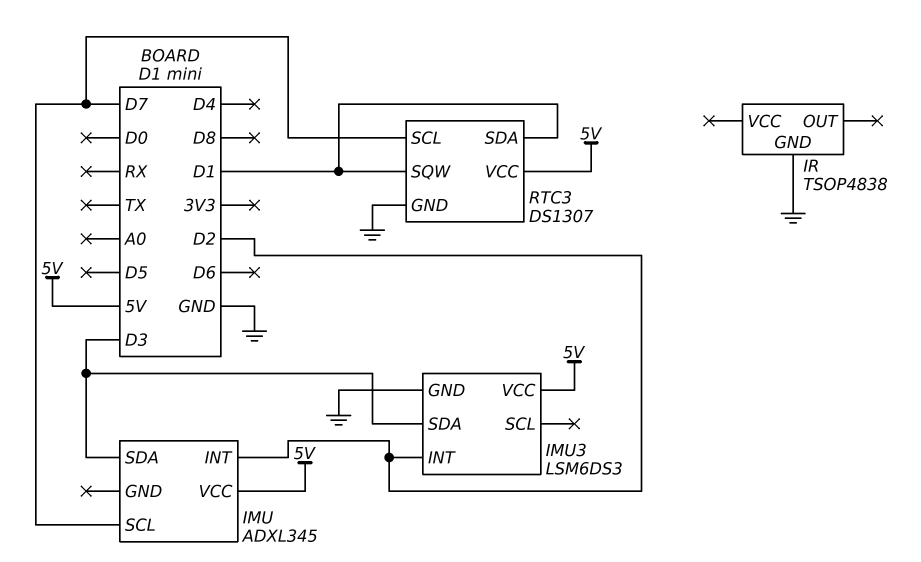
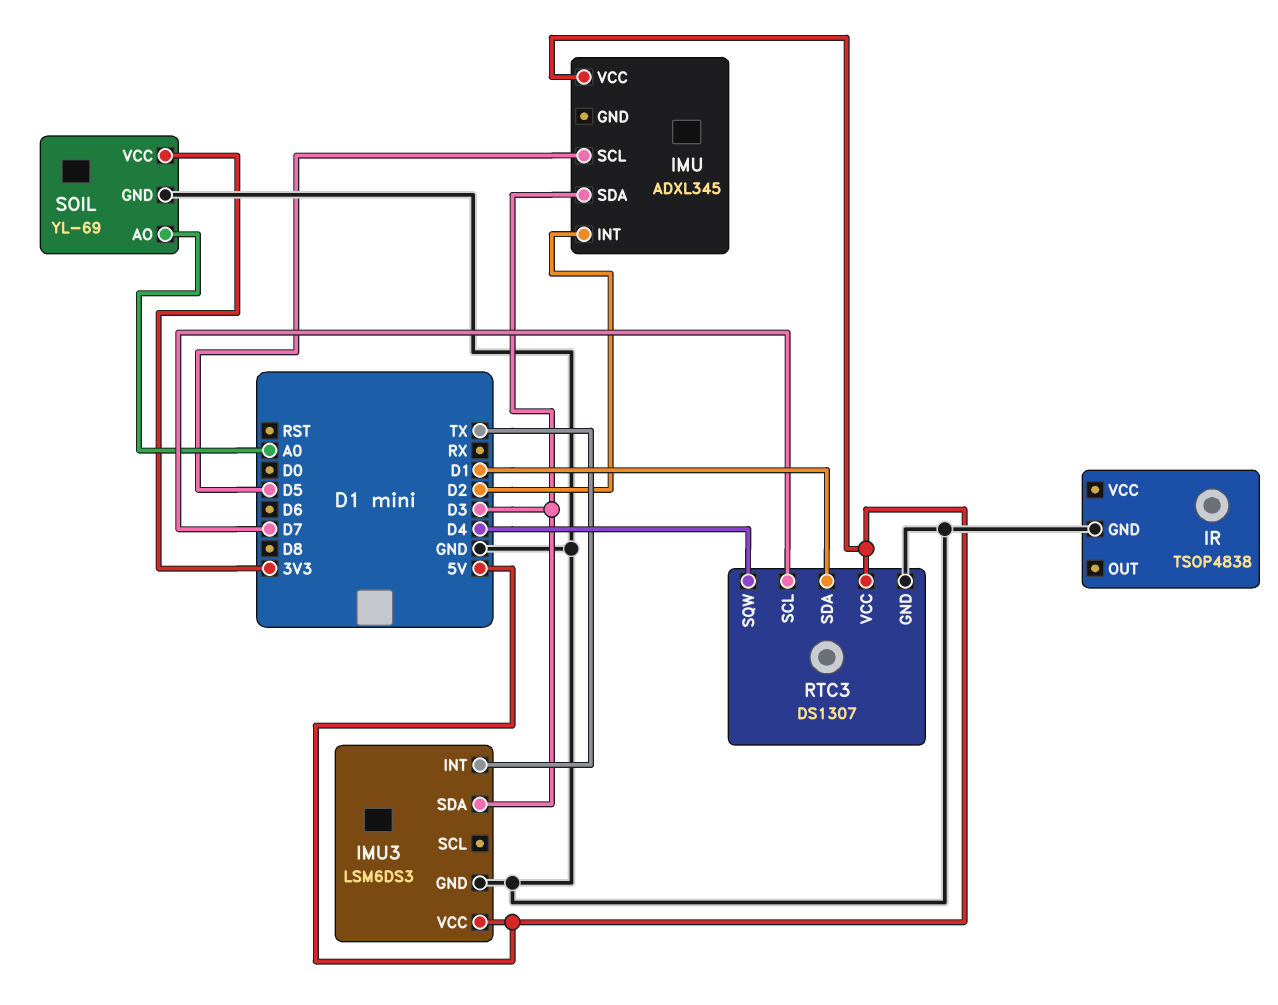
IMU pin SCL: D7 -> D5
IMU3 pin INT: D2 -> TX
RTC3 pin SQW: D1 -> D4
SOIL: none -> YL-69
SOIL pin AO: none -> A0
SOIL pin GND: none -> GND
SOIL pin VCC: none -> 3V3

